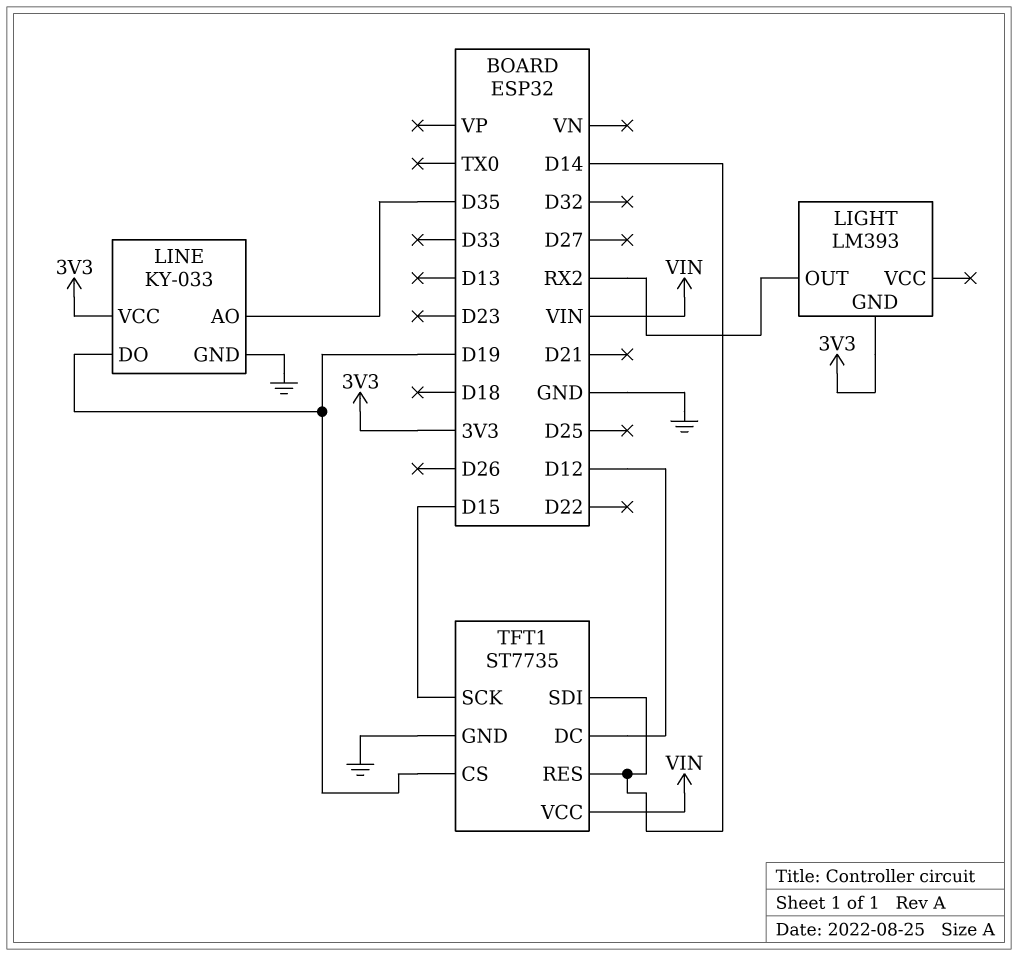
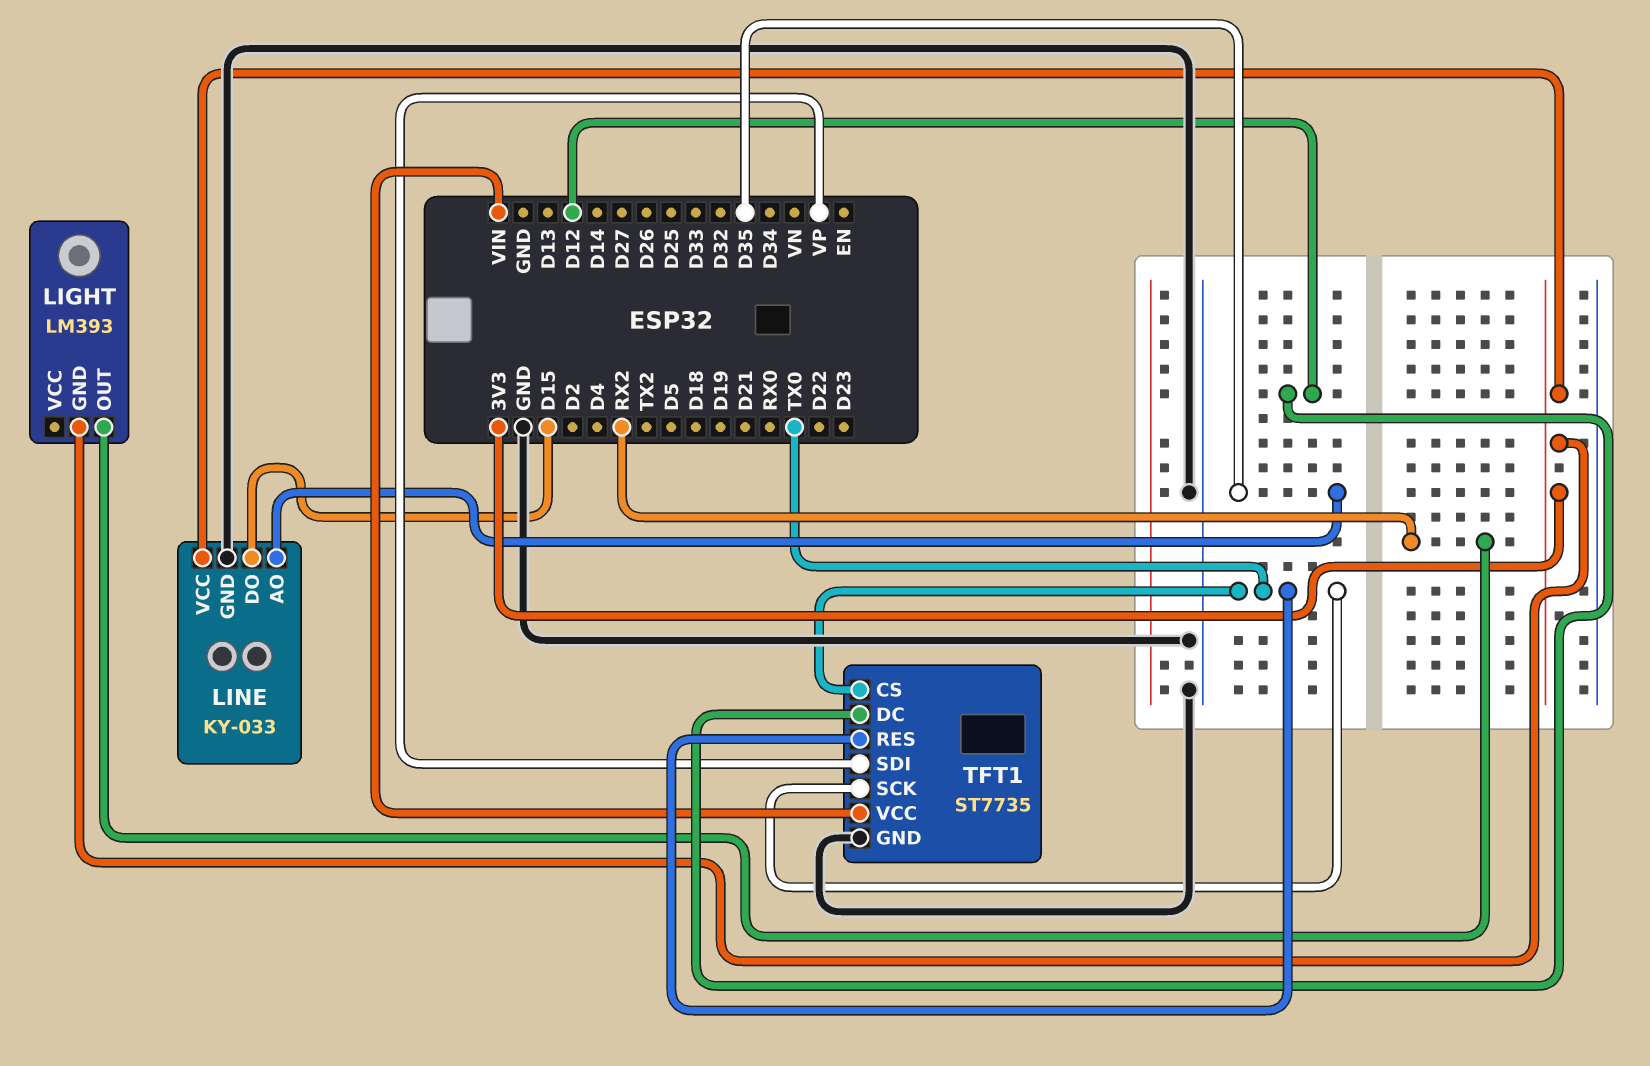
LINE pin DO: D19 -> D15
TFT1 pin CS: D19 -> TX0
TFT1 pin RES: D14 -> TX0
TFT1 pin SCK: D15 -> TX0
TFT1 pin SDI: D14 -> VP

